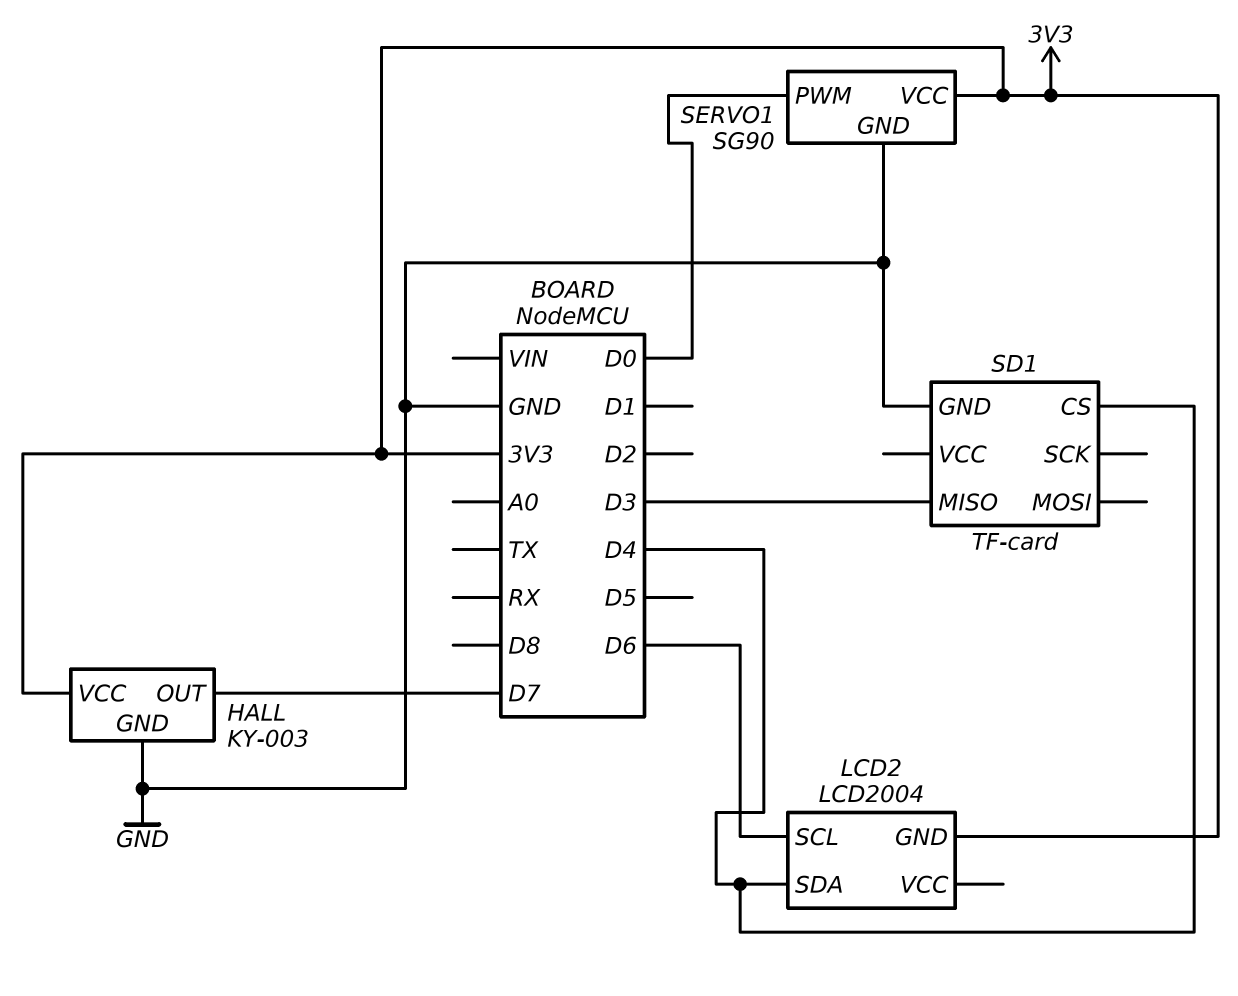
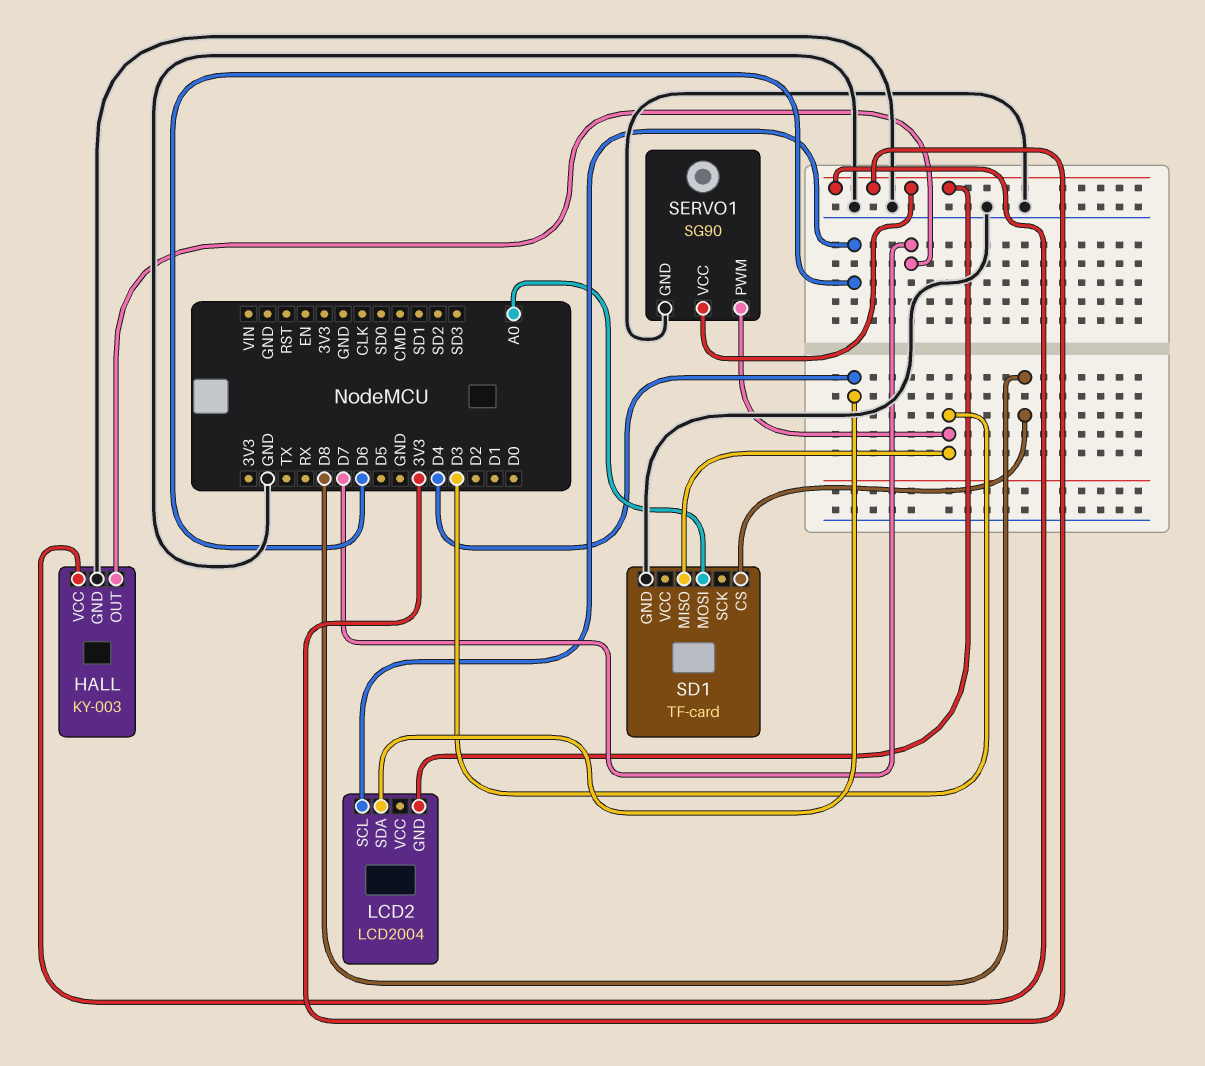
SD1 pin CS: D4 -> D8
SD1 pin MOSI: none -> A0
SERVO1 pin PWM: D0 -> D3

